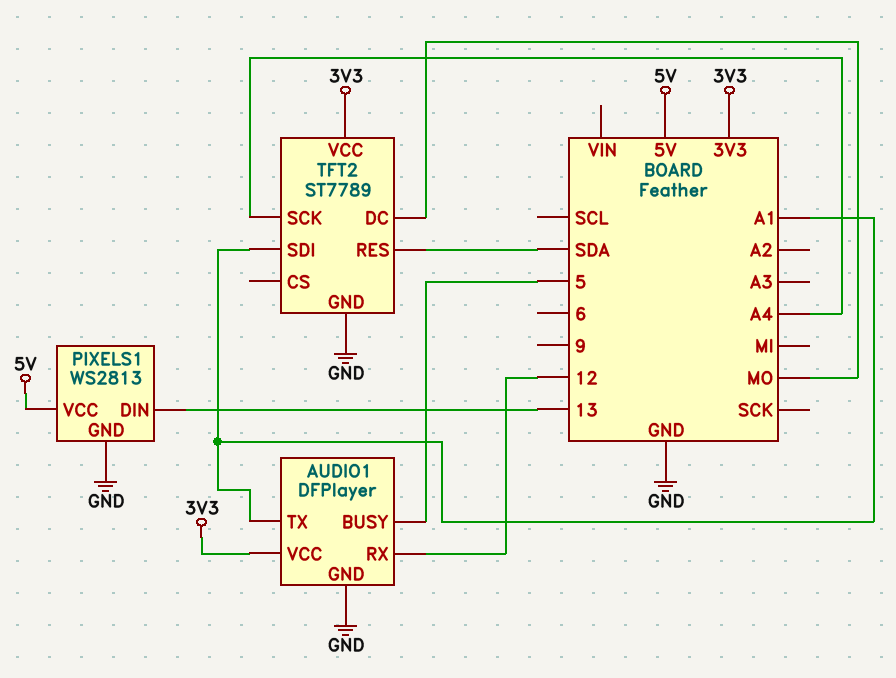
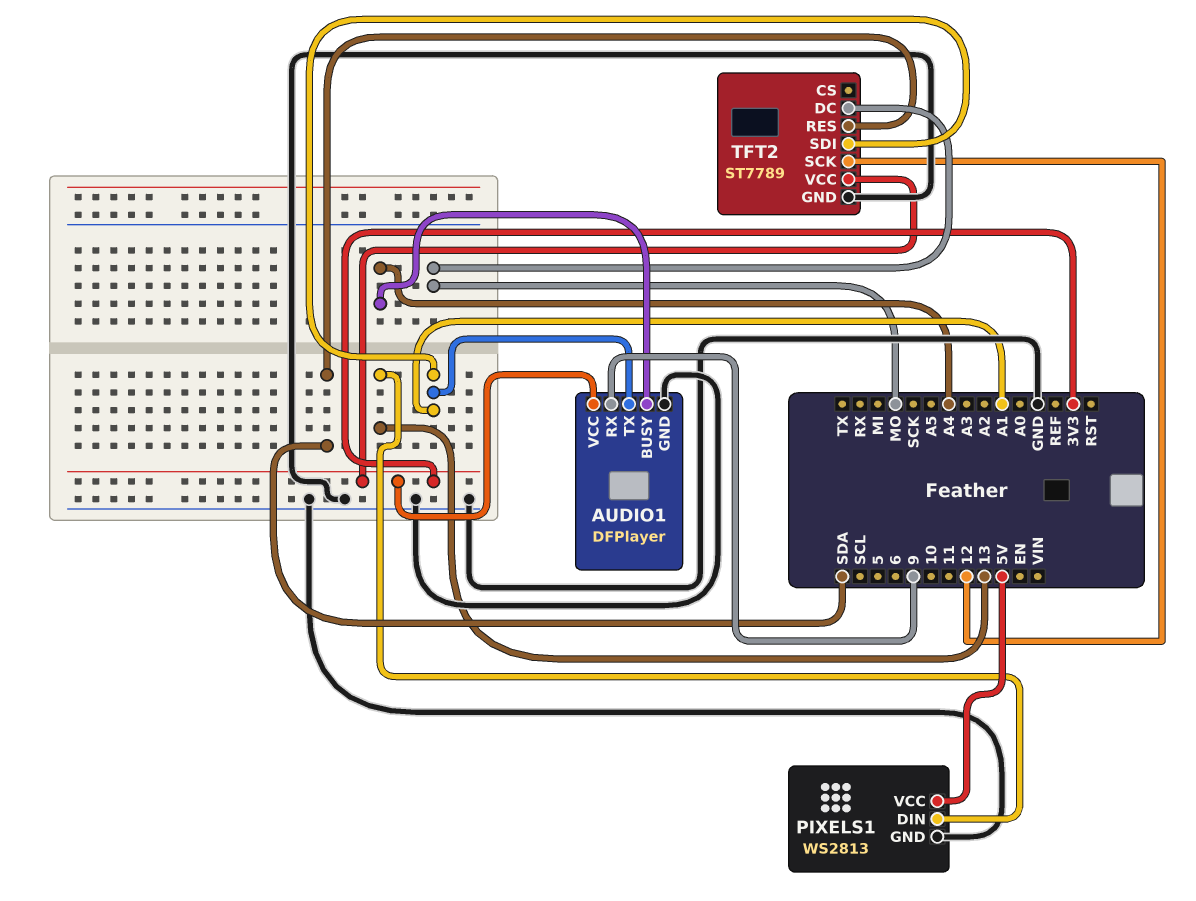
AUDIO1 pin BUSY: 5 -> A4
AUDIO1 pin RX: 12 -> 9
TFT2 pin SCK: A4 -> 12

